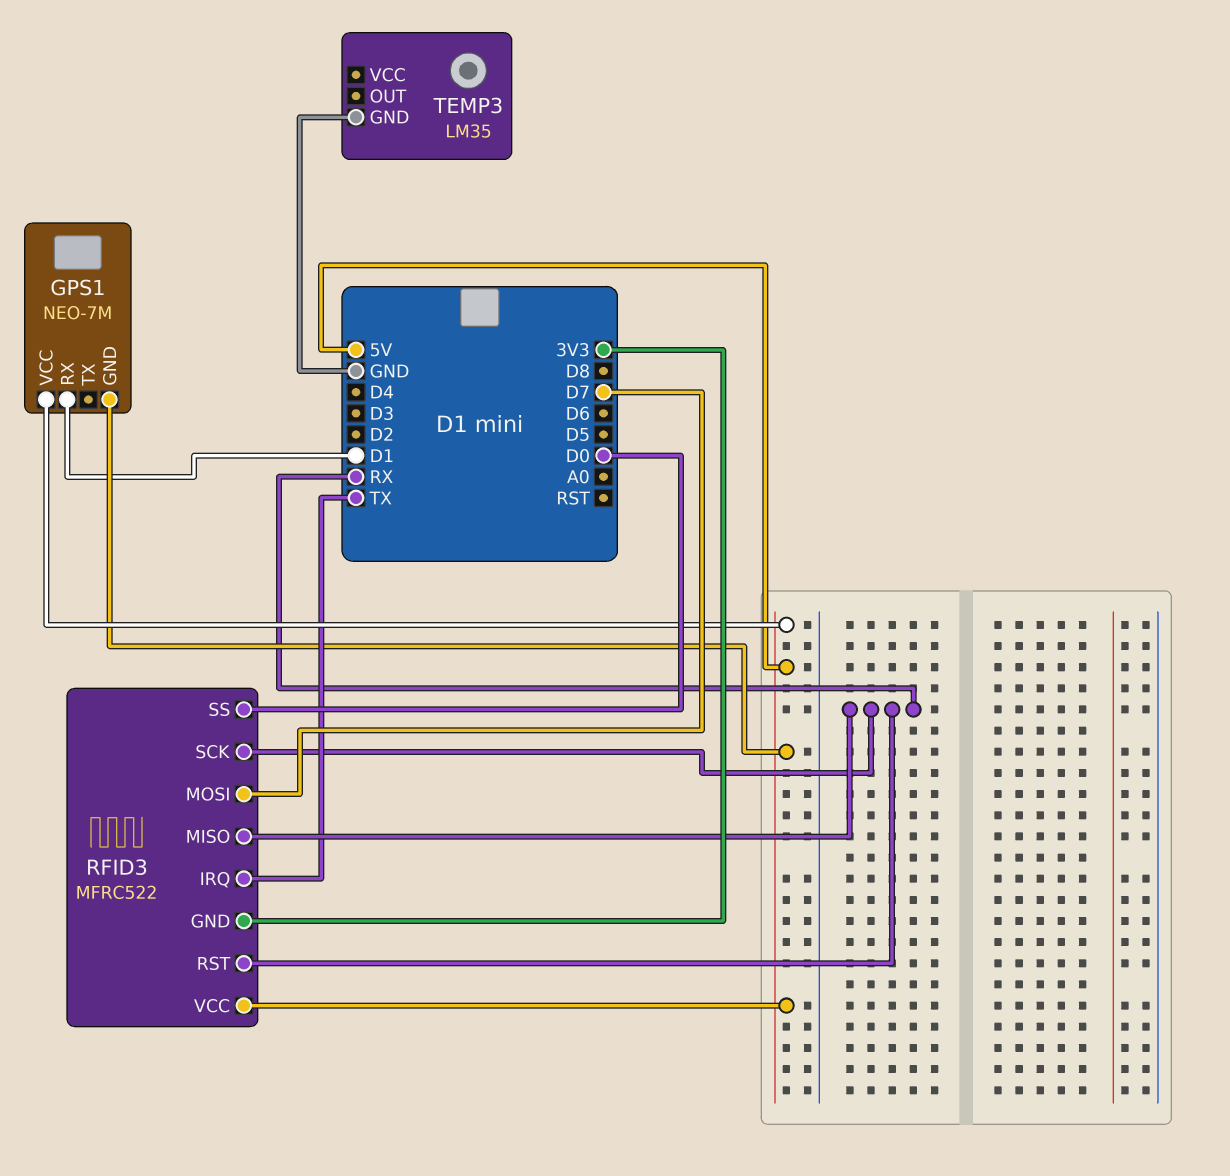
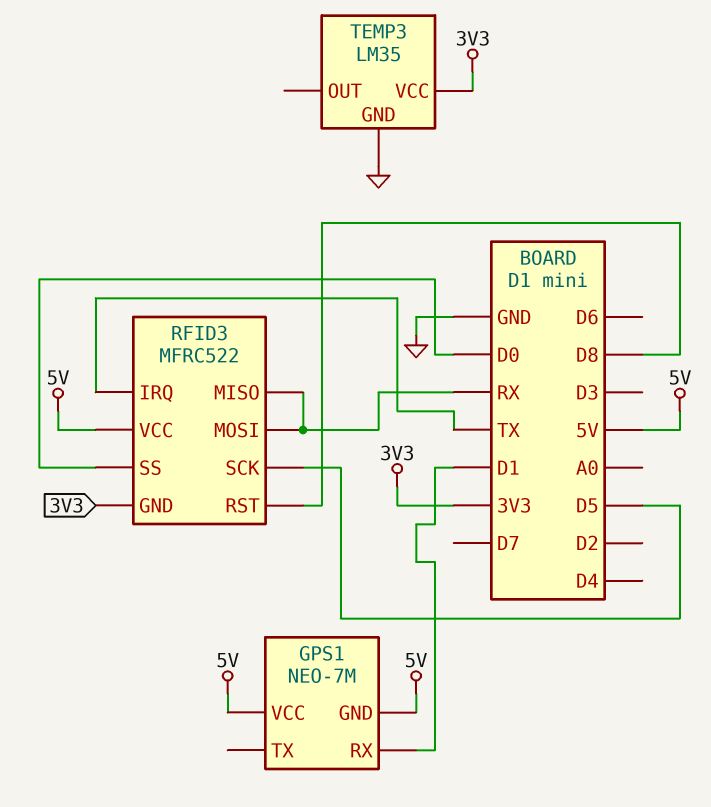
RFID3 pin MOSI: D7 -> RX
RFID3 pin RST: RX -> D8
RFID3 pin SCK: RX -> D5
TEMP3 pin VCC: none -> 3V3

